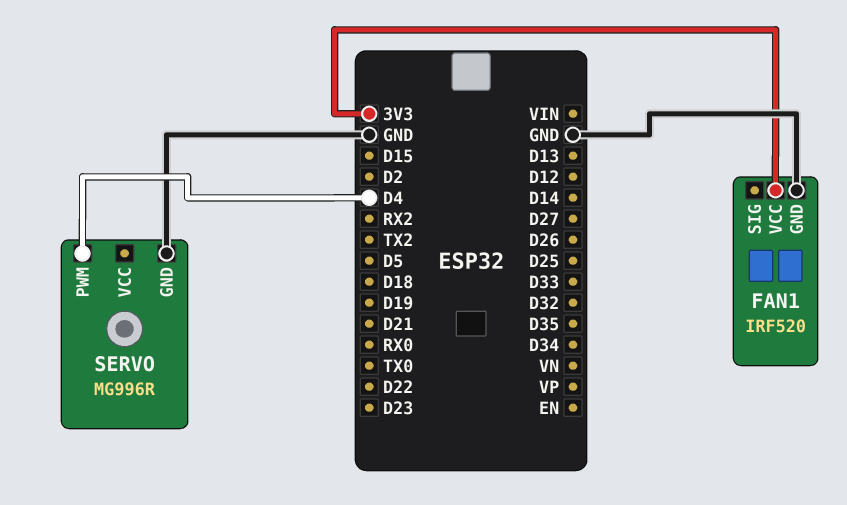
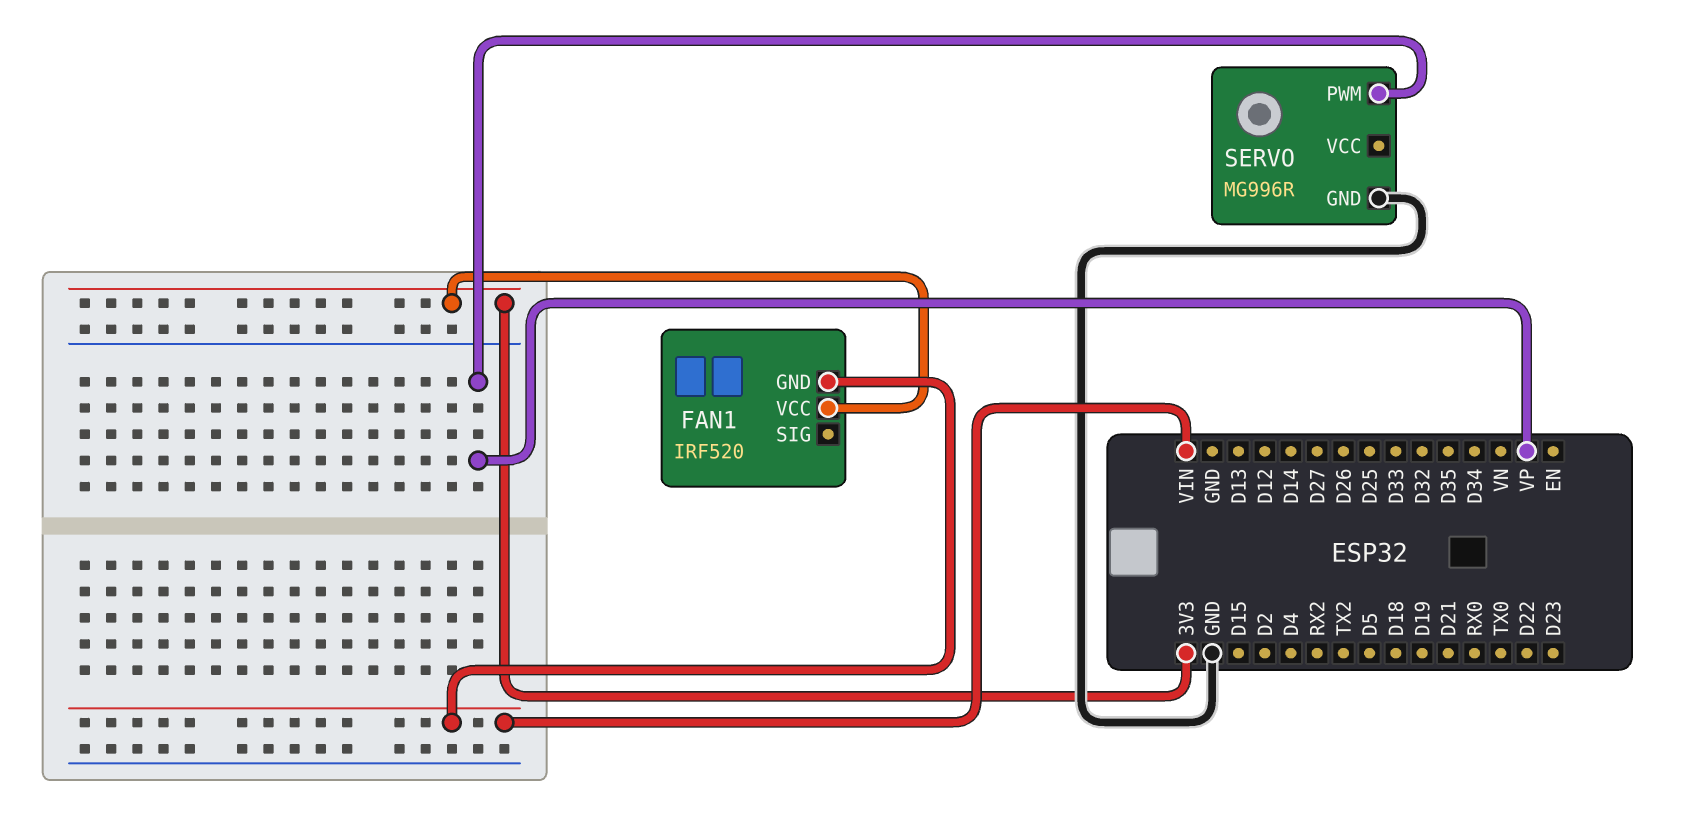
FAN1 pin GND: GND -> VIN
SERVO pin PWM: D4 -> VP

